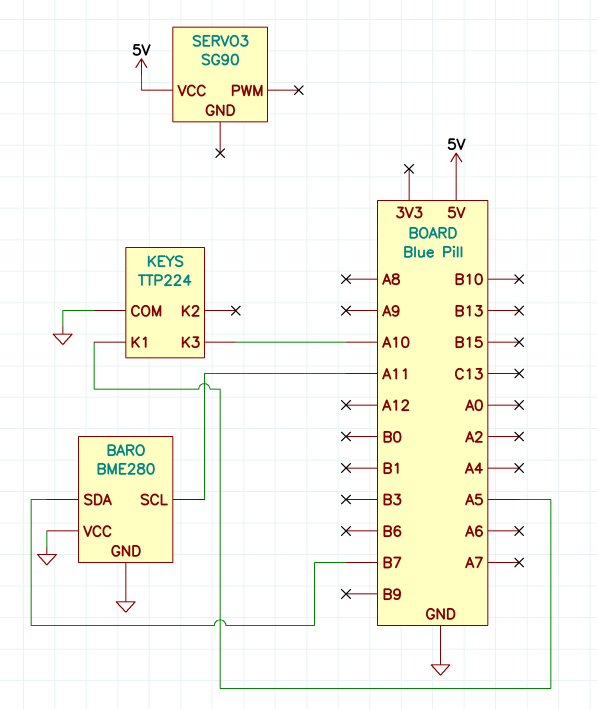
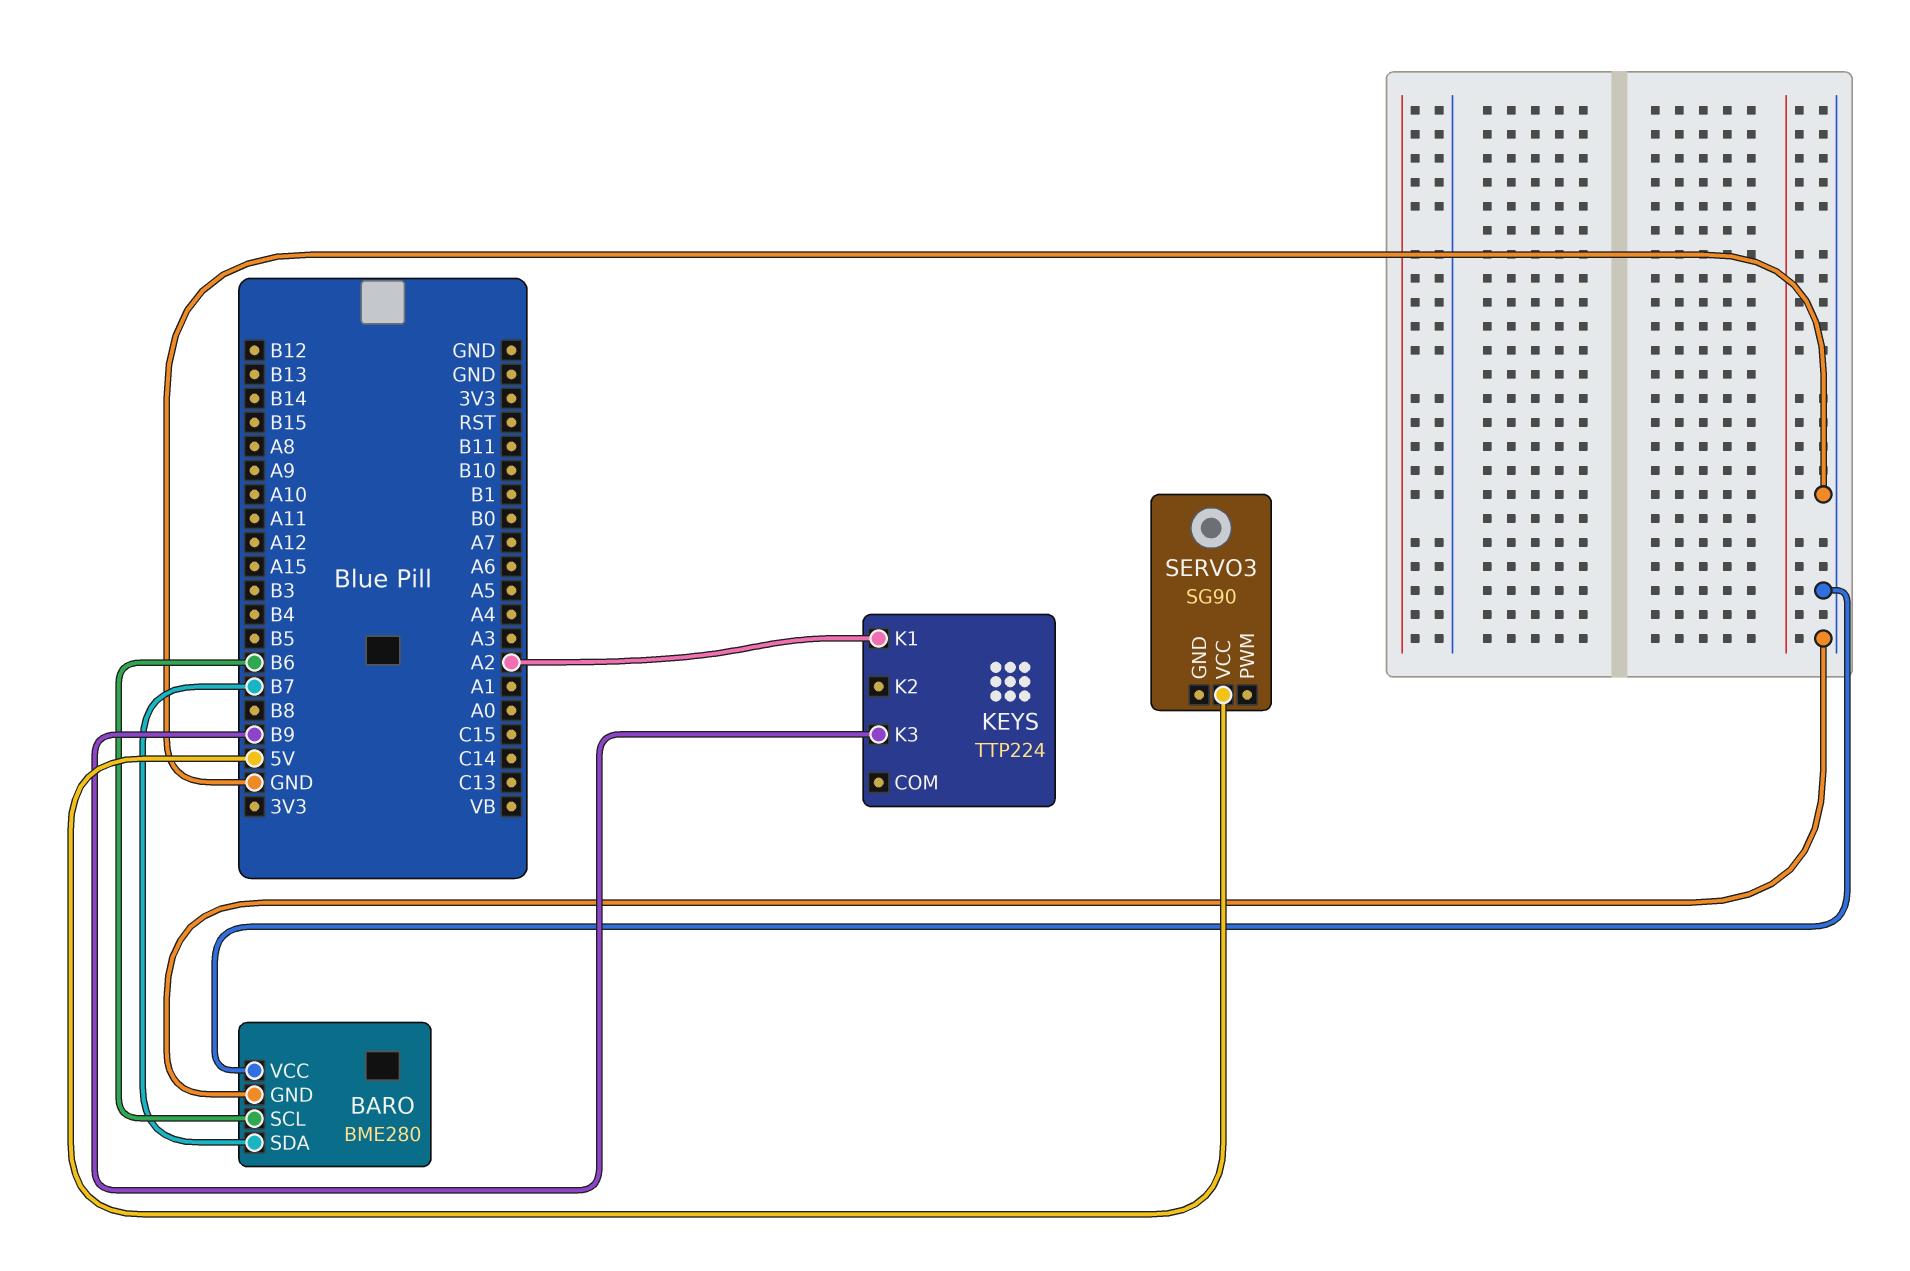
BARO pin SCL: A11 -> B6
KEYS pin COM: GND -> none
KEYS pin K1: A5 -> A2
KEYS pin K3: A10 -> B9

